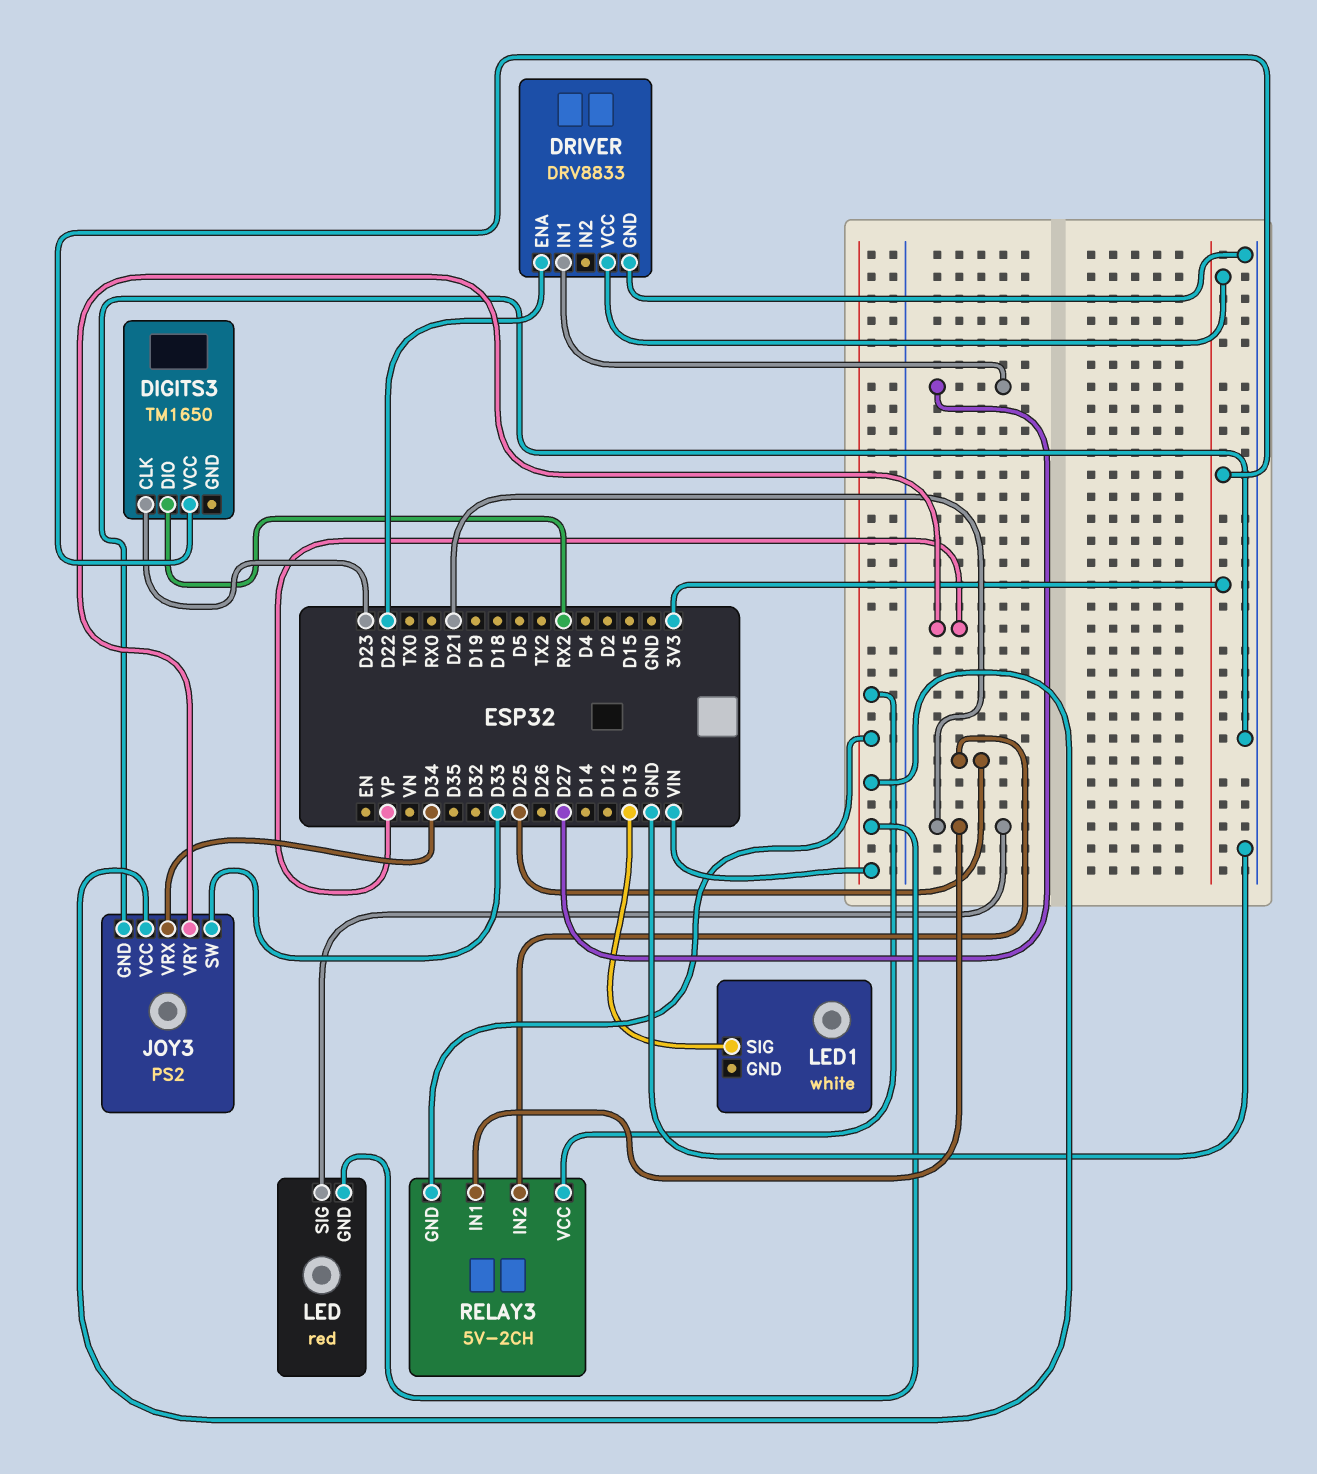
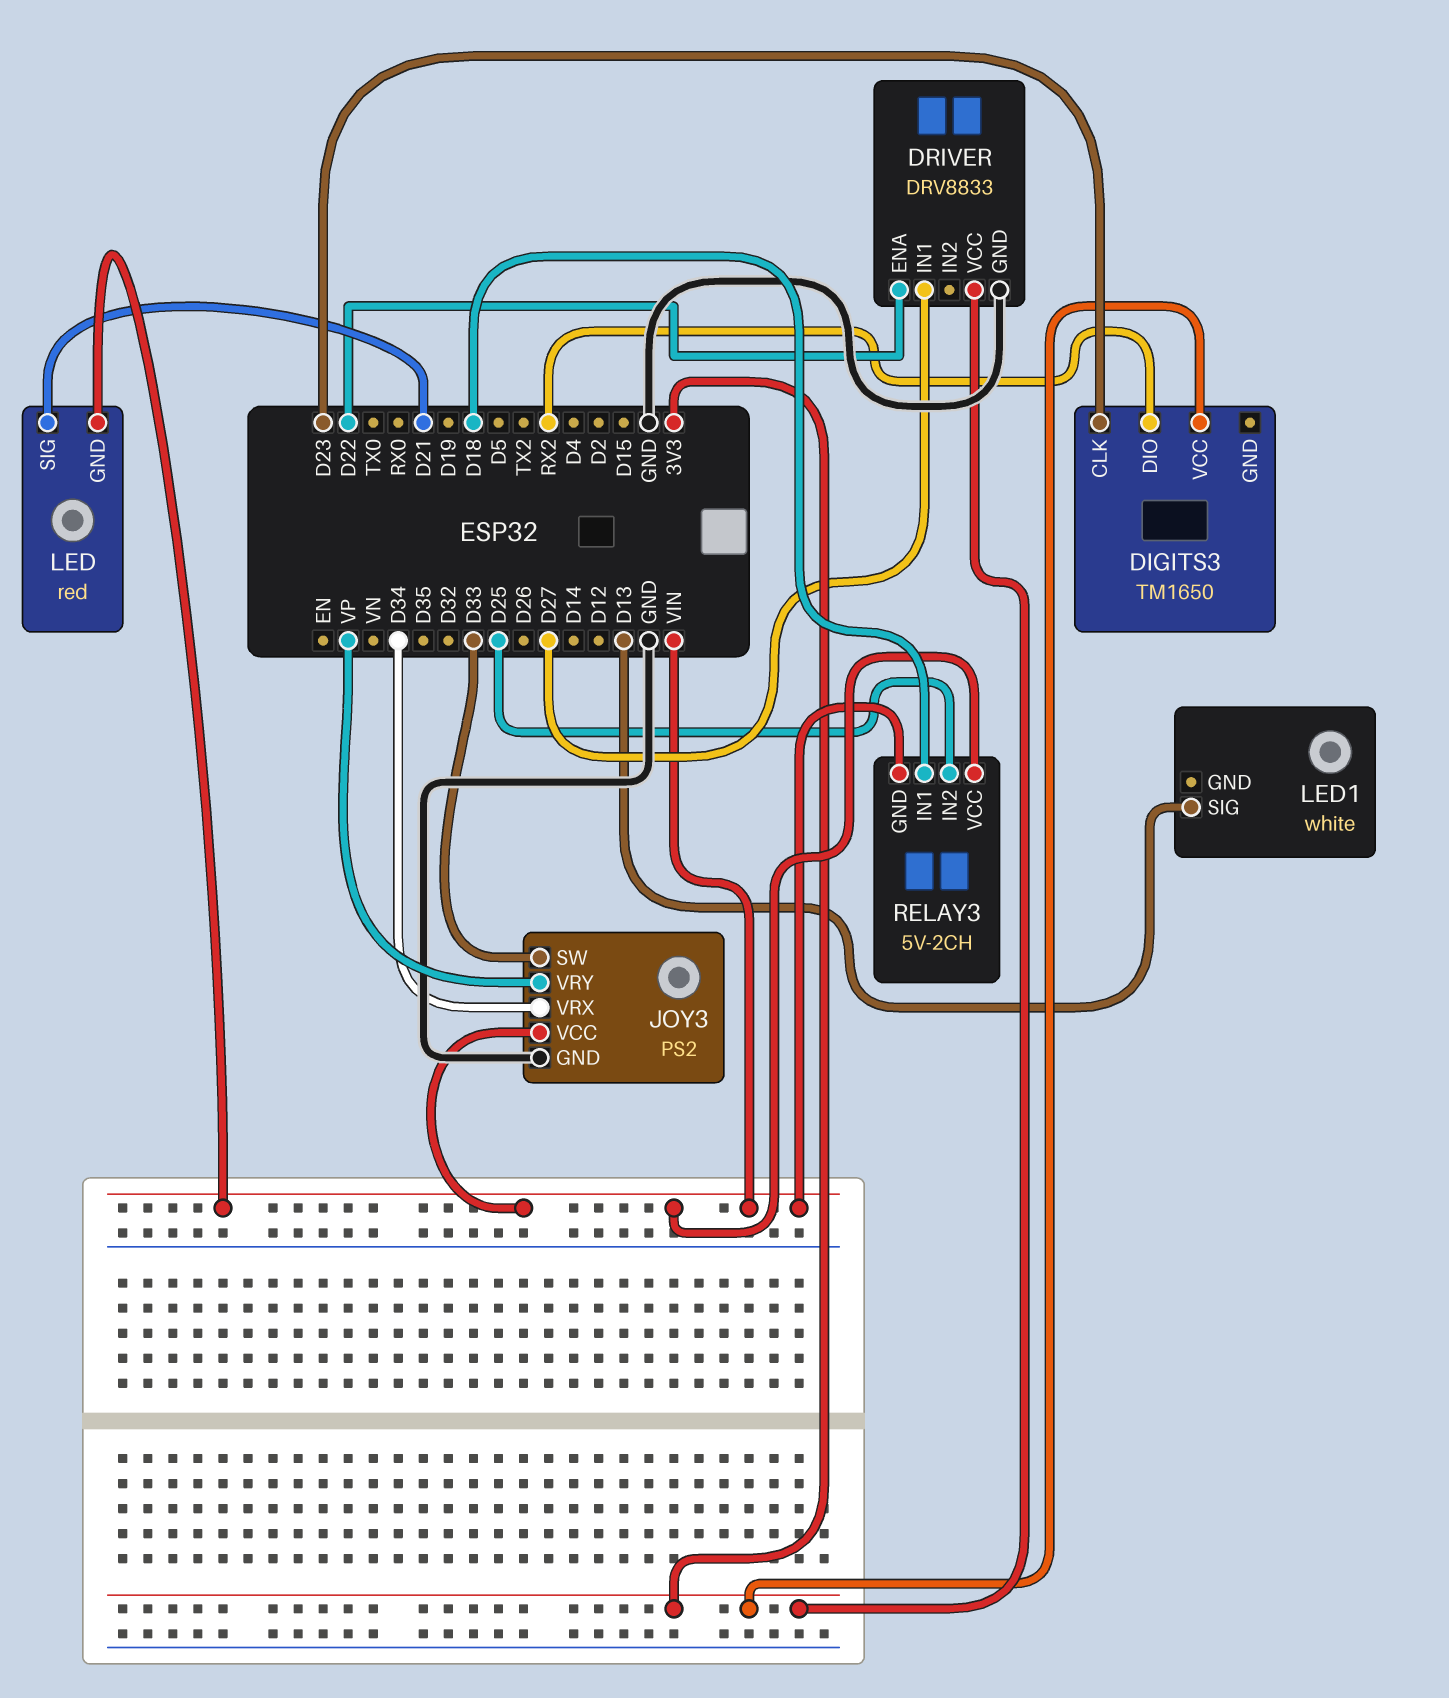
RELAY3 pin IN1: D21 -> D18

